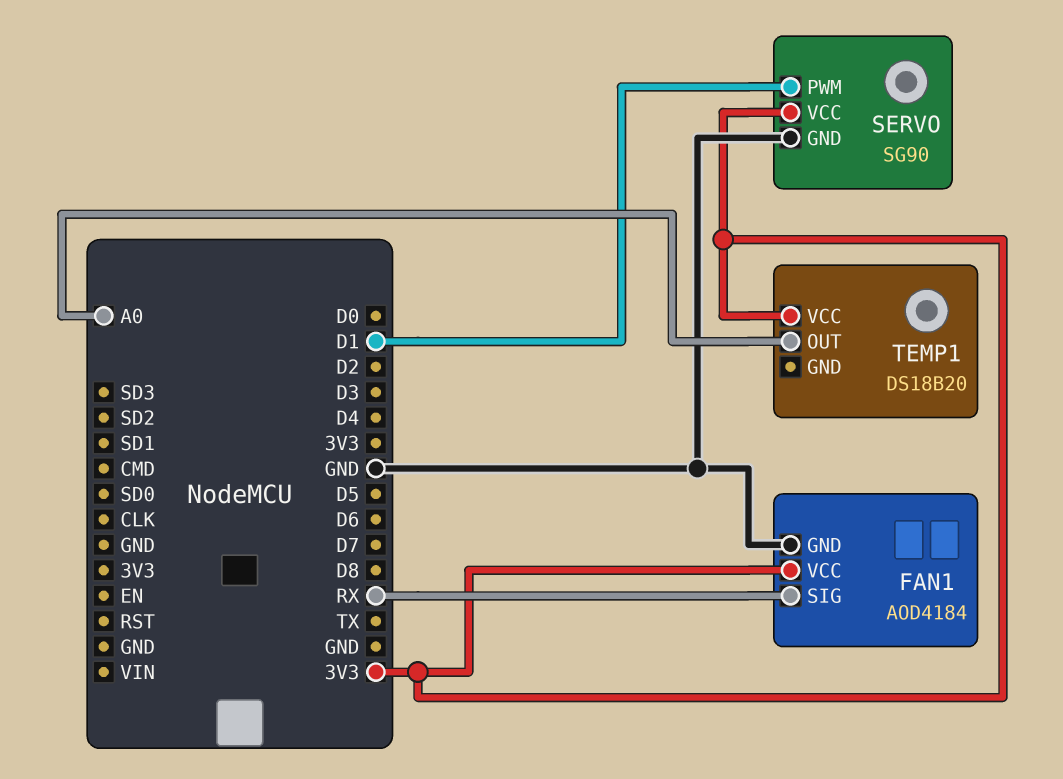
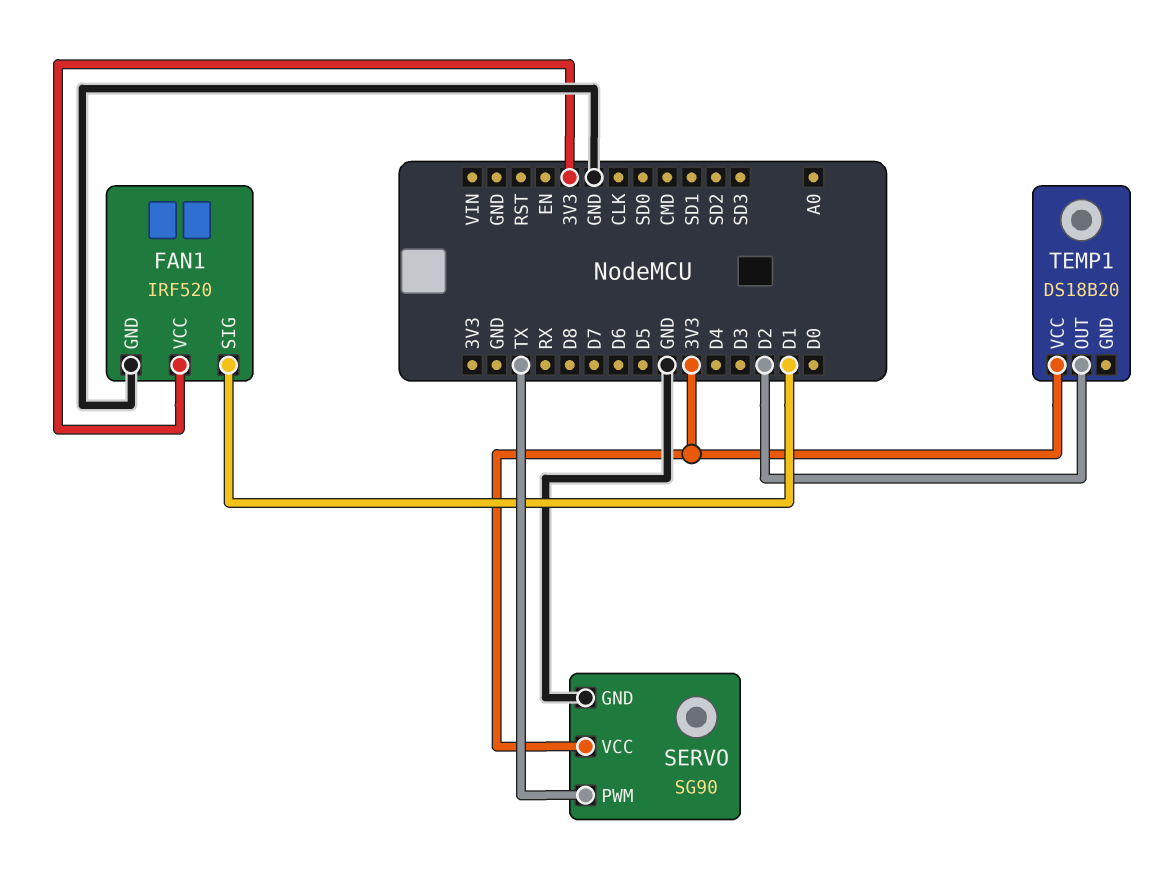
FAN1: AOD4184 -> IRF520
FAN1 pin SIG: RX -> D1
SERVO pin PWM: D1 -> TX
TEMP1 pin OUT: A0 -> D2

